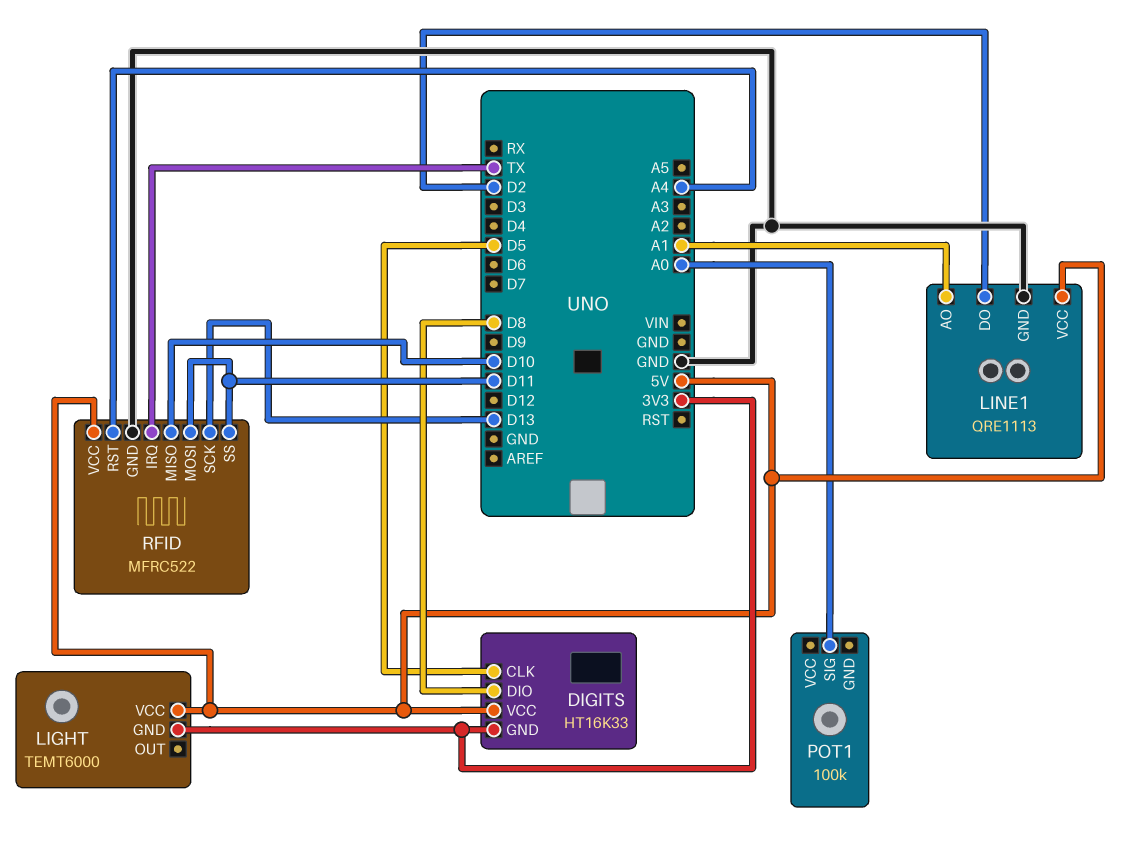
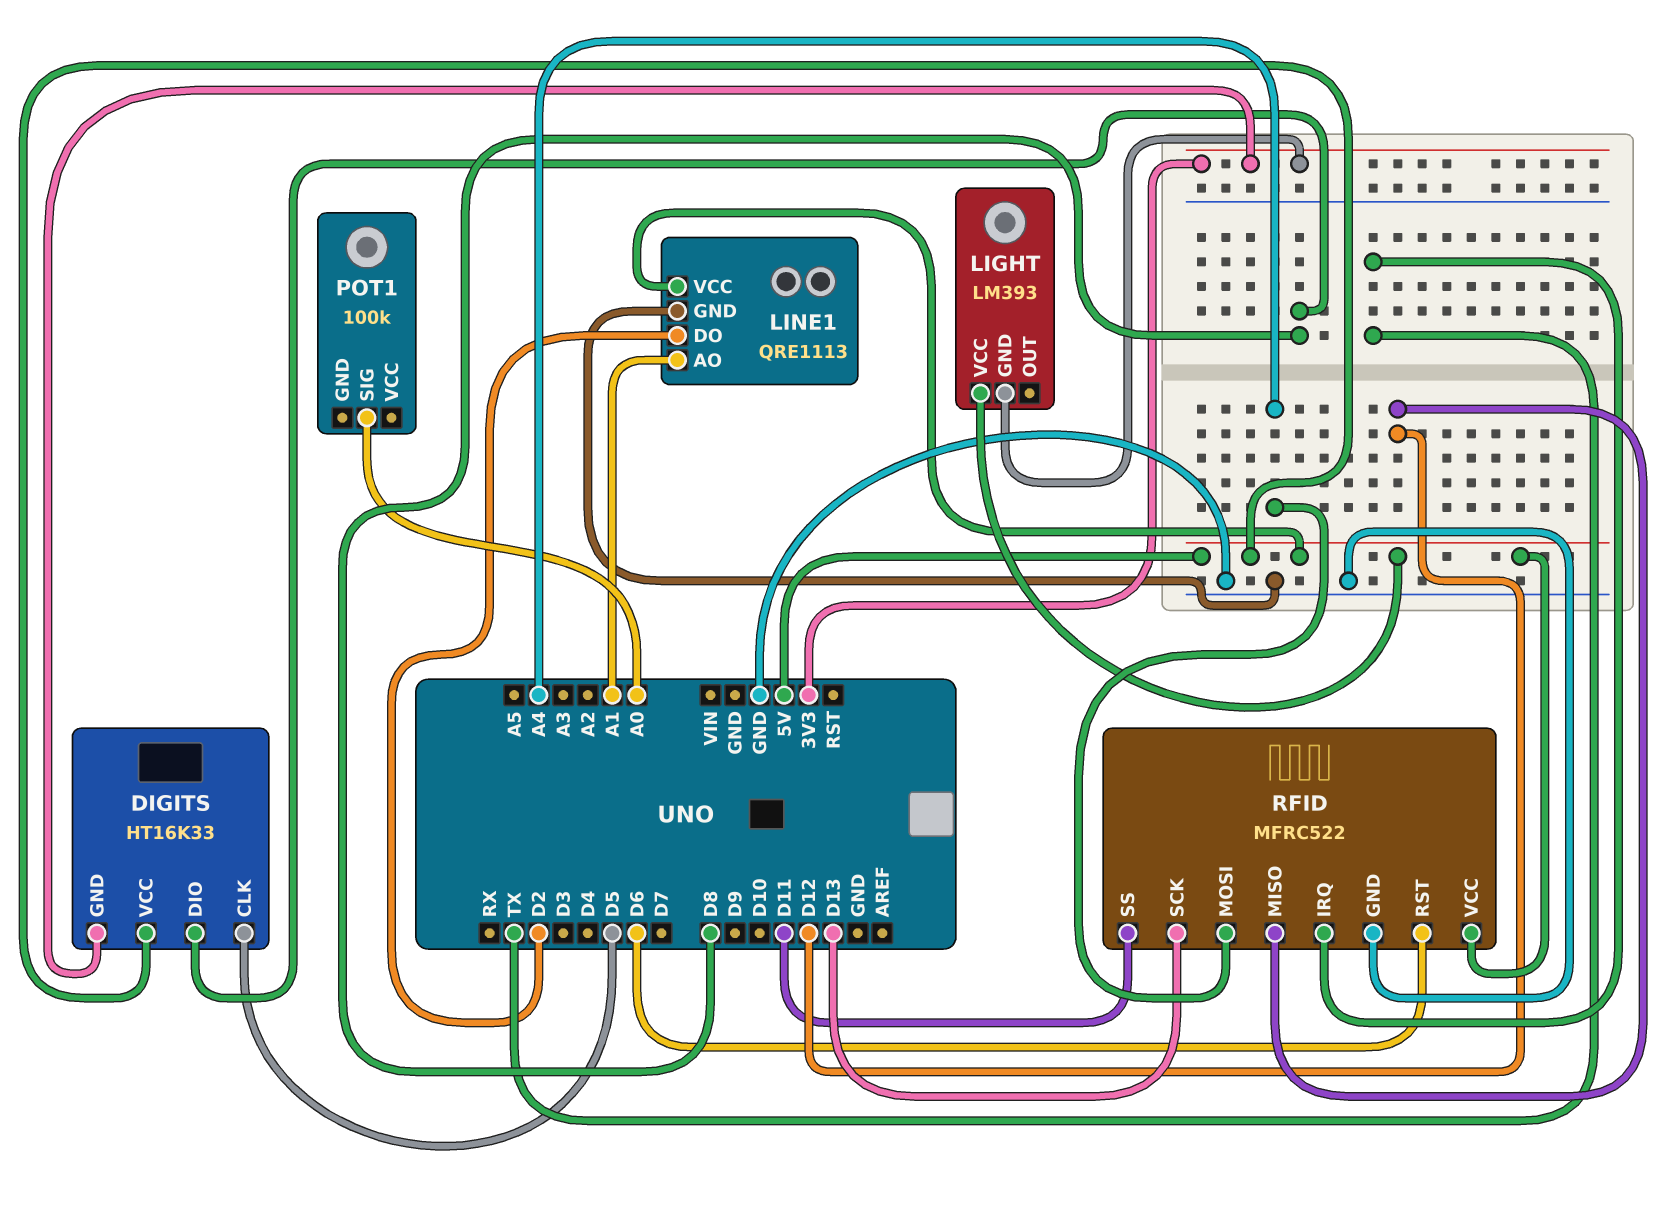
LIGHT: TEMT6000 -> LM393
RFID pin MISO: D10 -> D12
RFID pin MOSI: D11 -> A4
RFID pin RST: A4 -> D6

